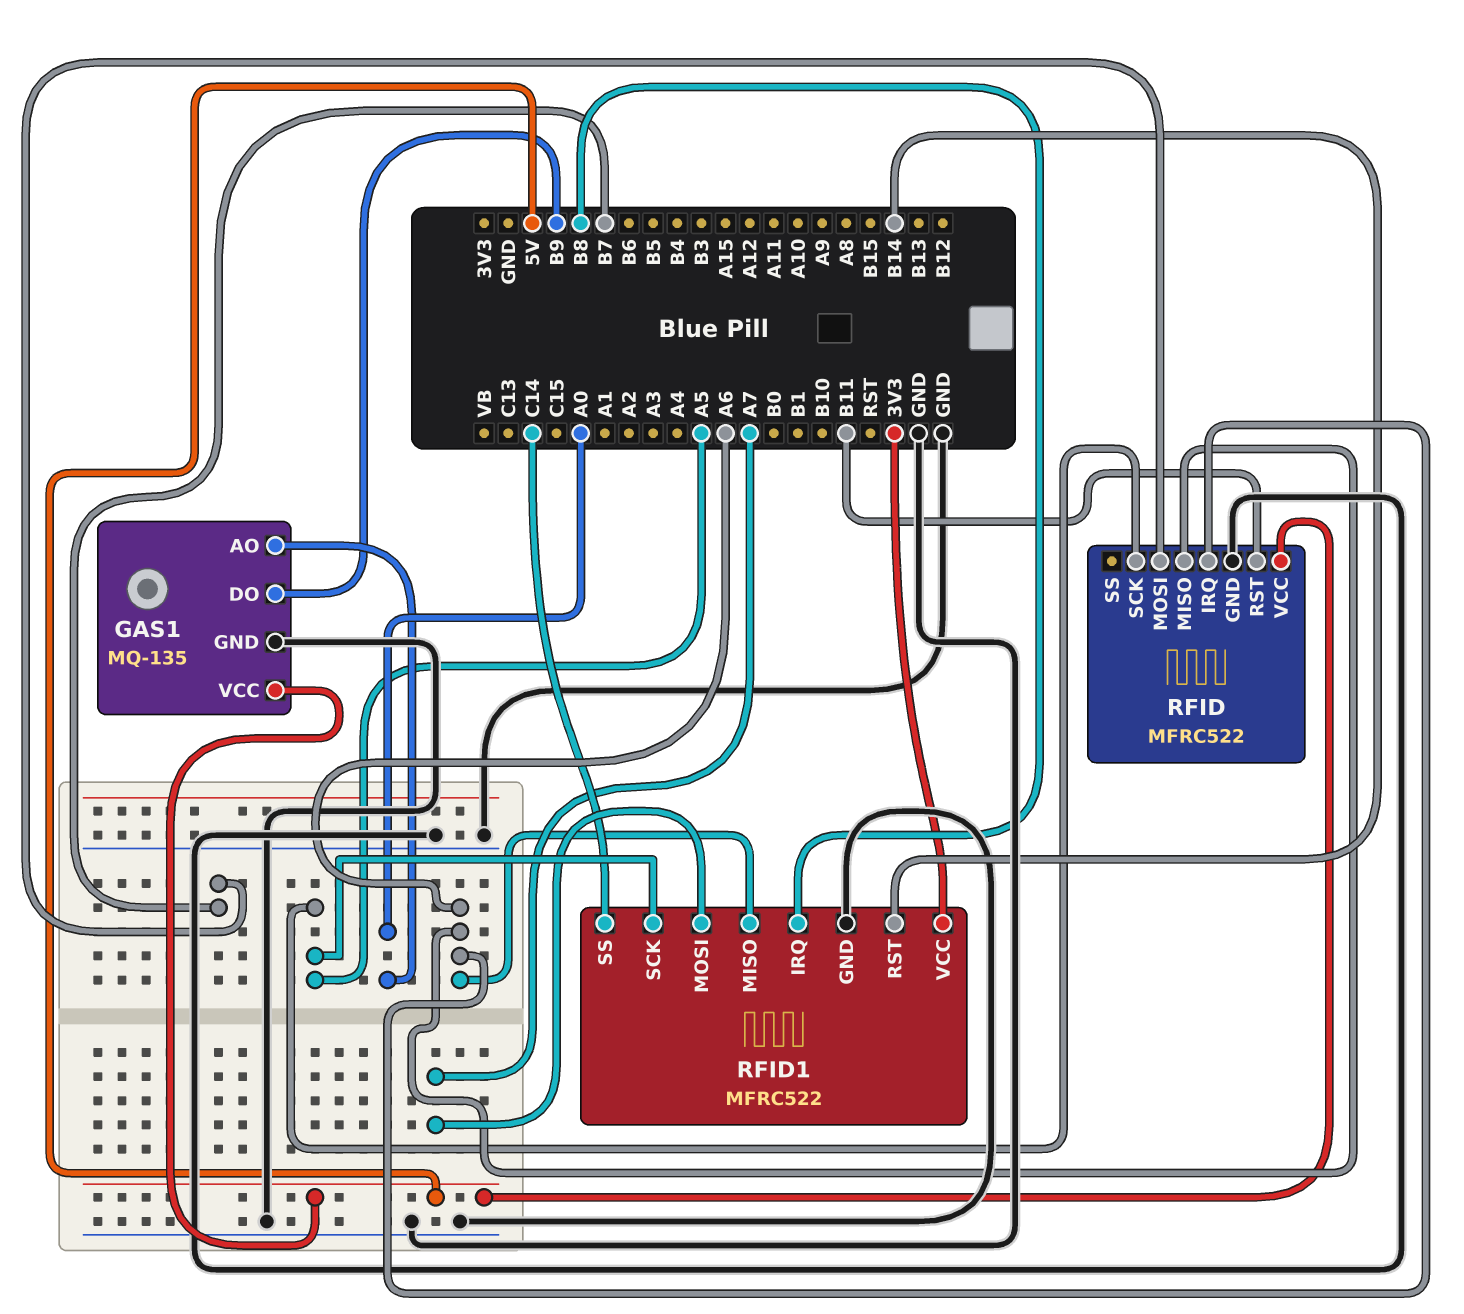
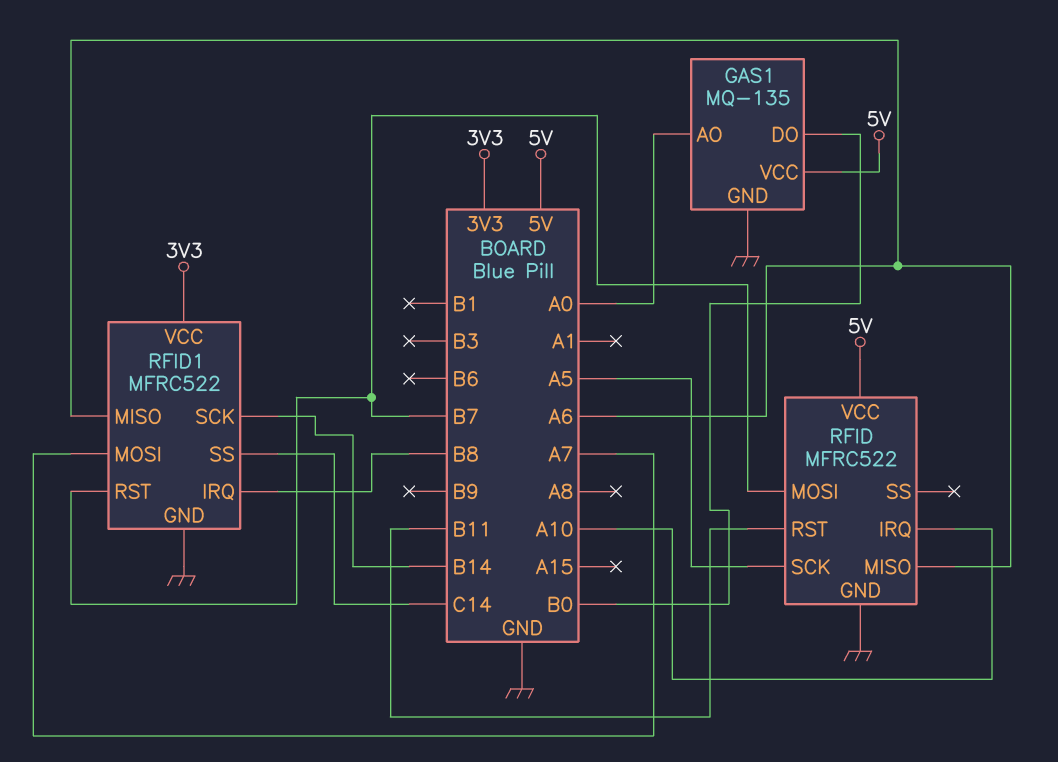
GAS1 pin DO: B9 -> B0
RFID pin IRQ: A6 -> A10
RFID1 pin RST: B14 -> B7
RFID1 pin SCK: A5 -> B14

